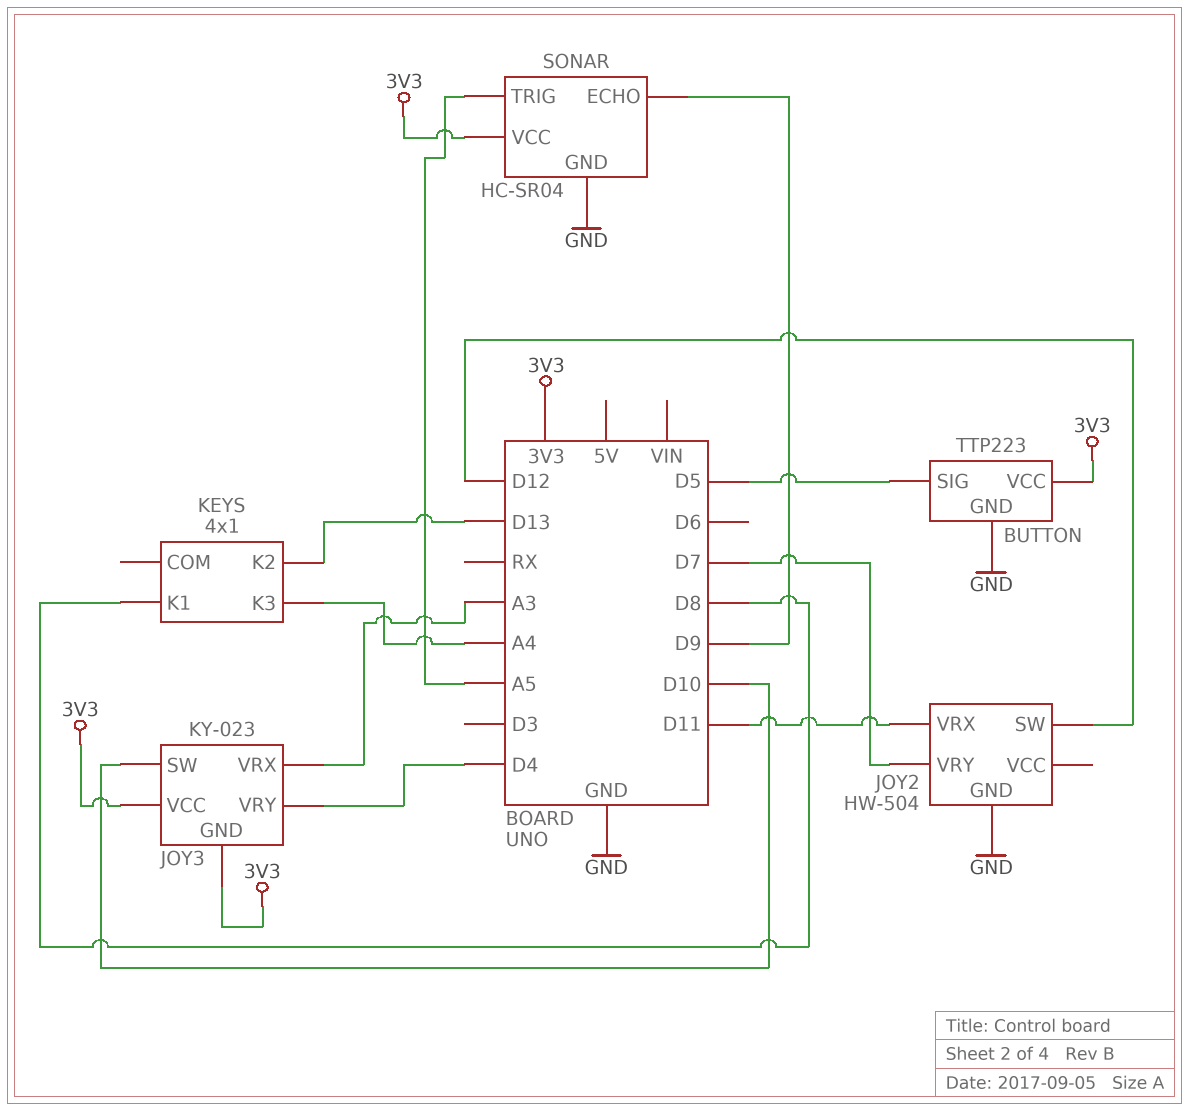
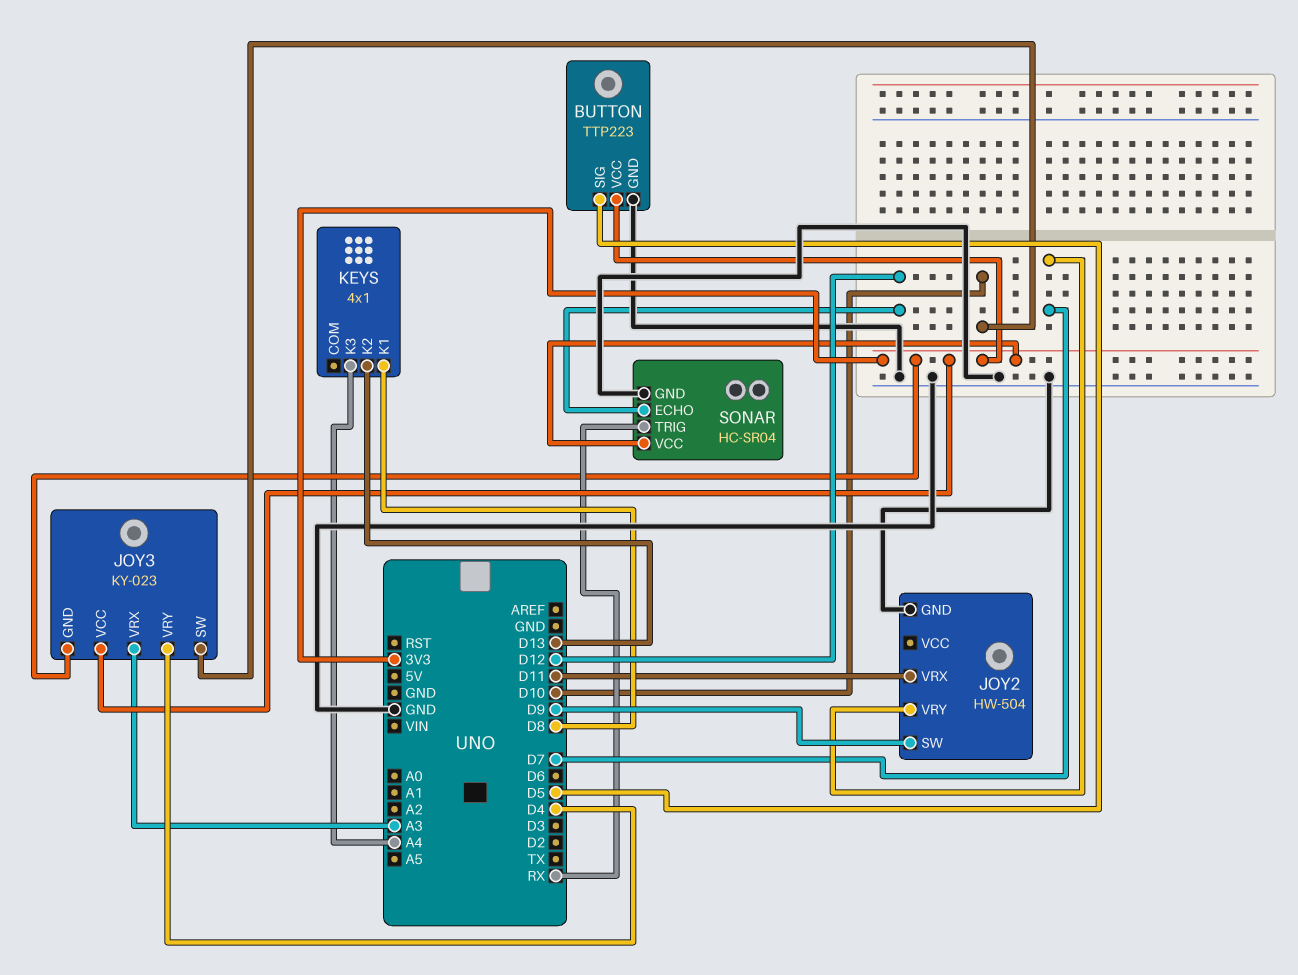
JOY2 pin SW: D12 -> D9
SONAR pin ECHO: D9 -> D12
SONAR pin TRIG: A5 -> RX

